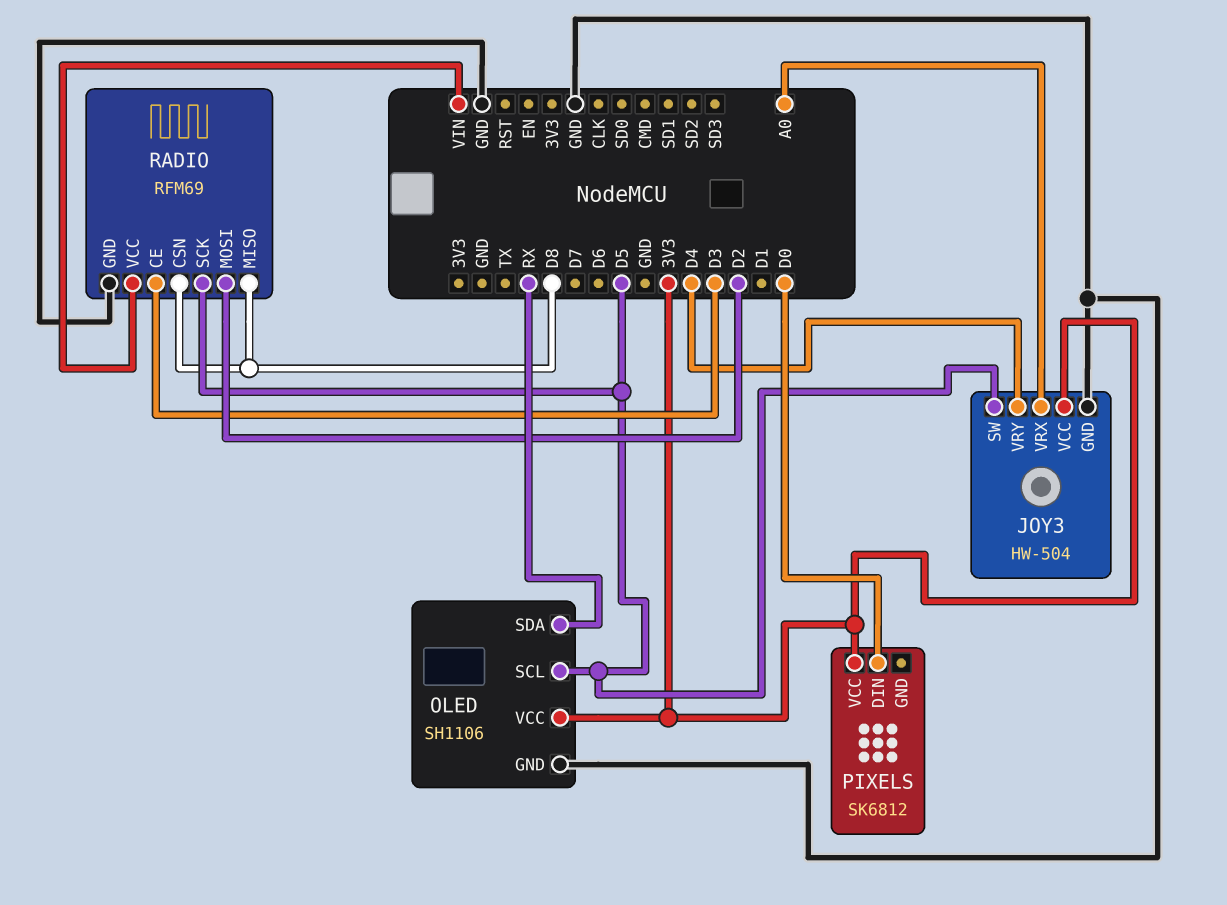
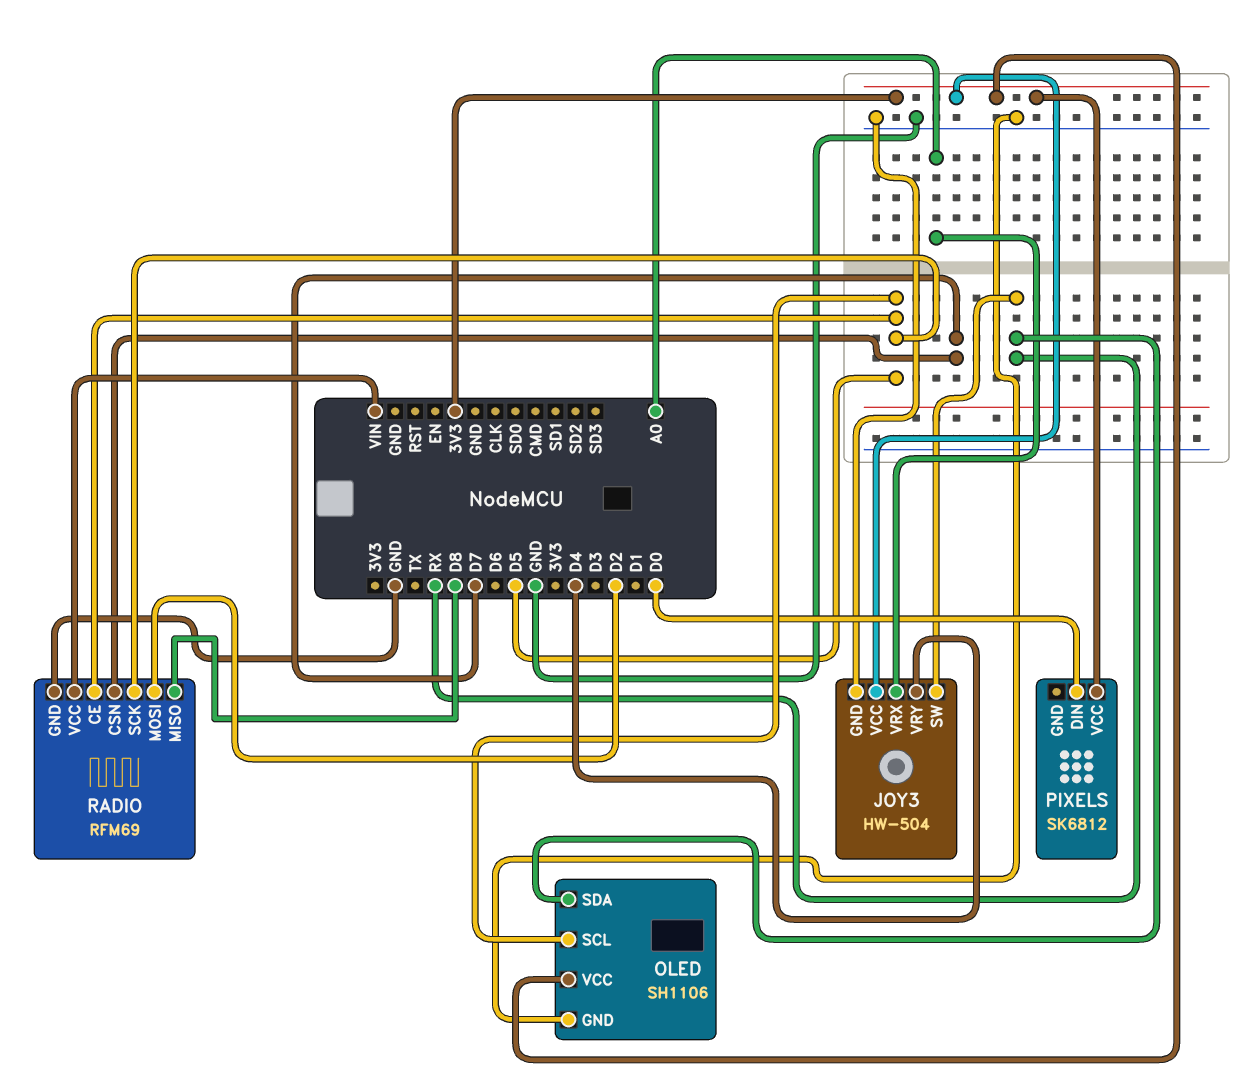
JOY3 pin SW: D5 -> RX
RADIO pin CE: D3 -> D5
RADIO pin CSN: D8 -> D7

